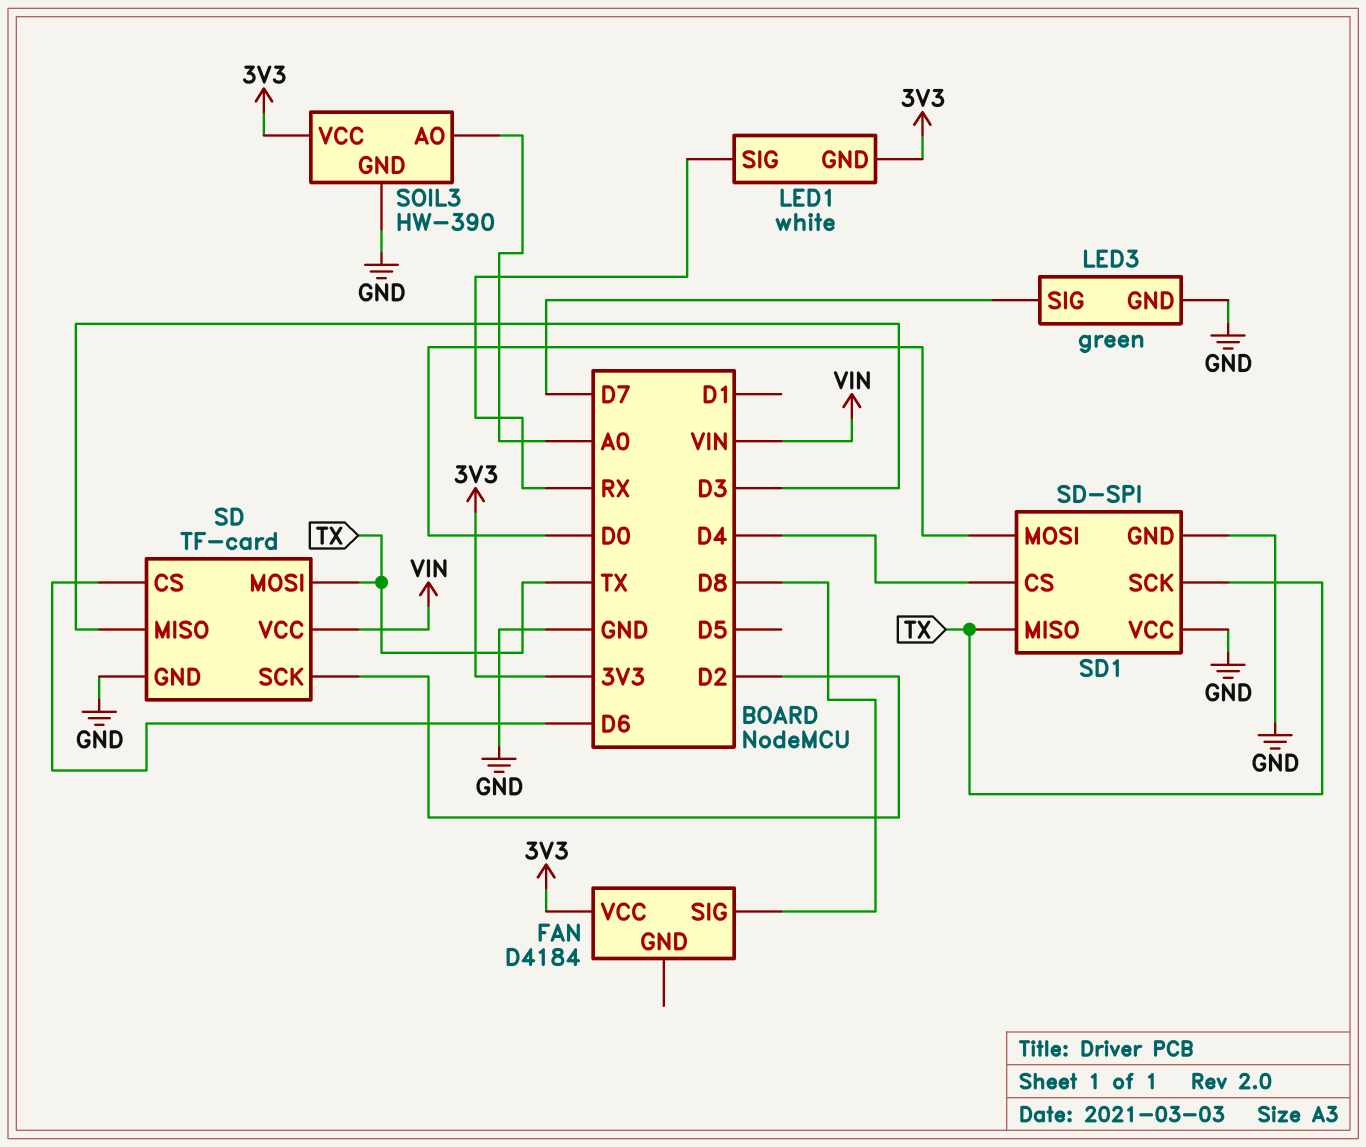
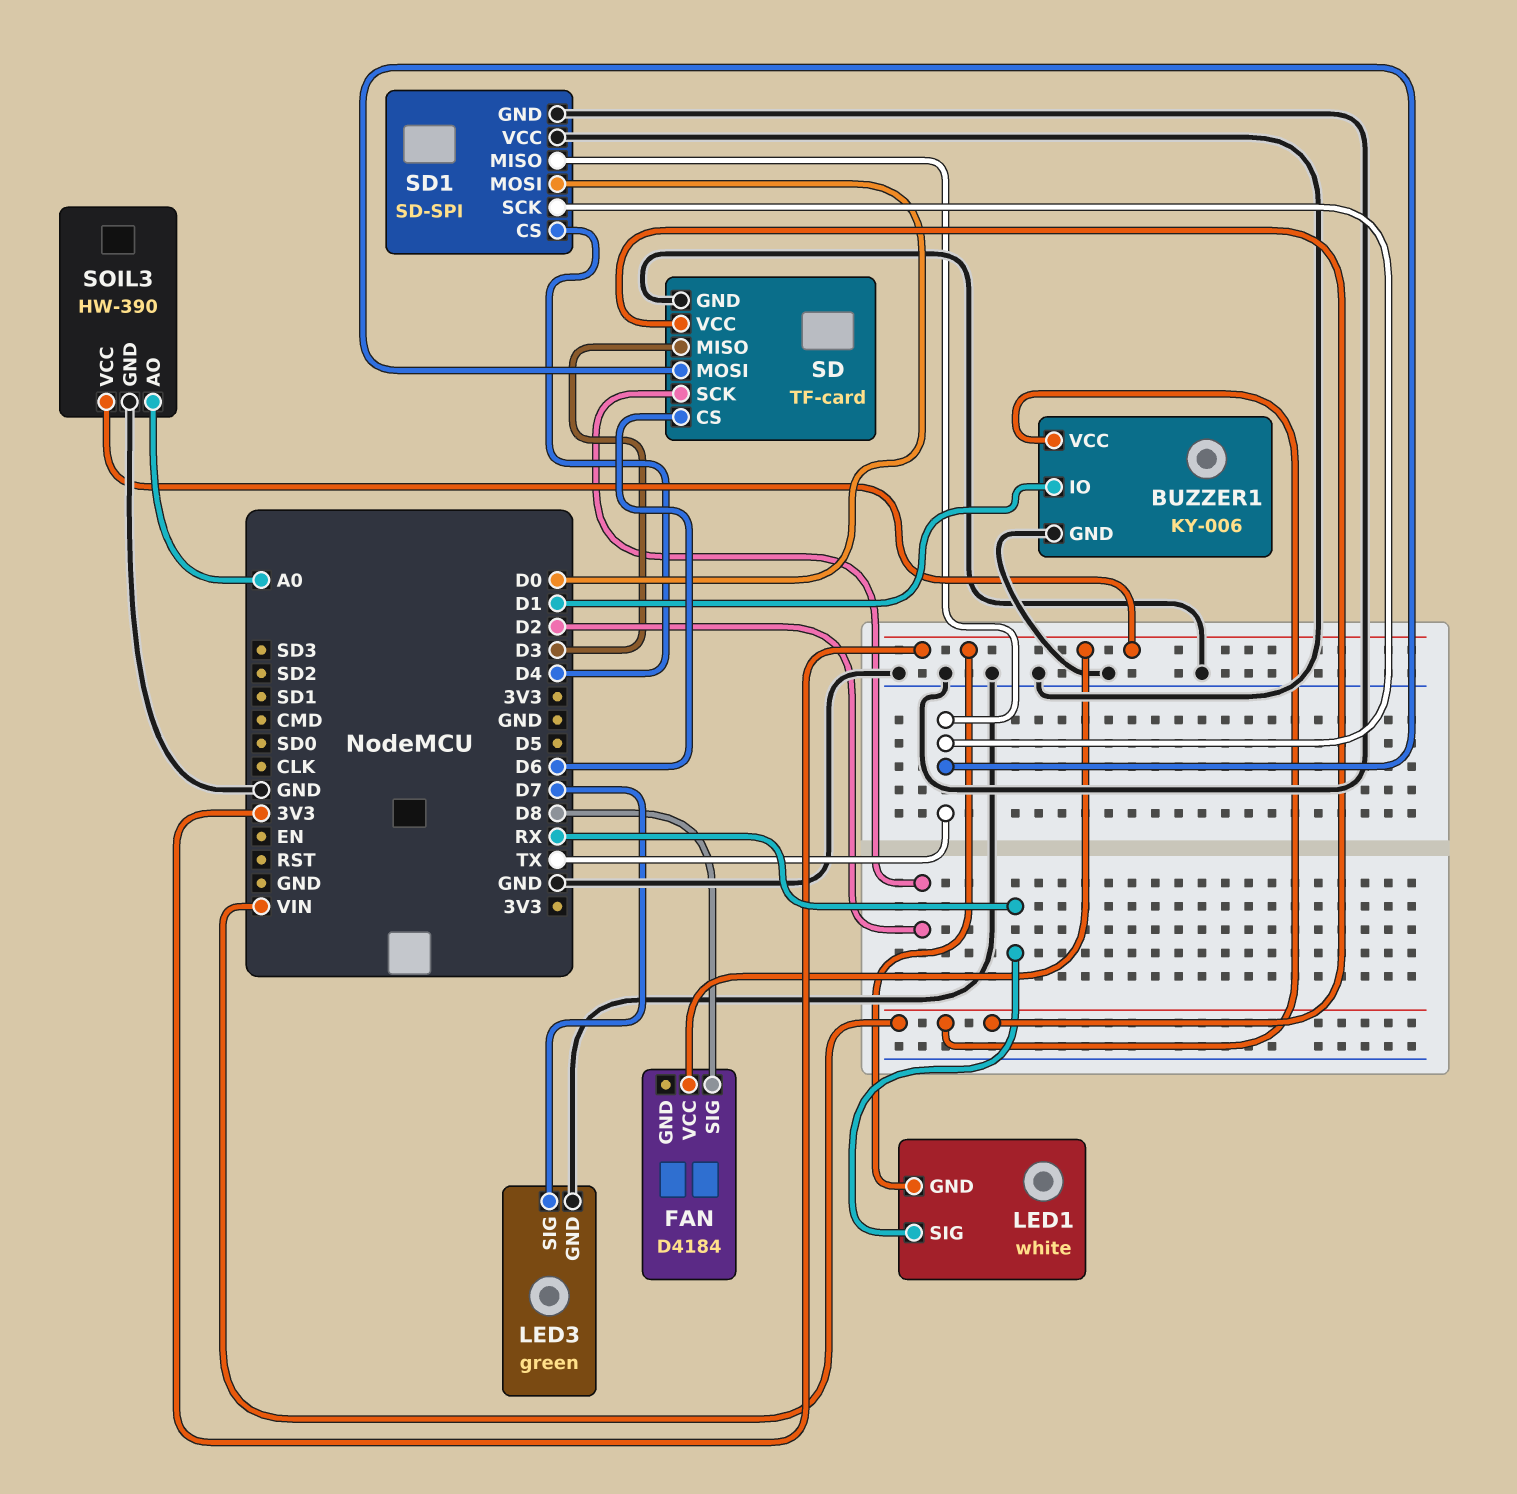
BUZZER1: none -> KY-006
BUZZER1 pin GND: none -> GND
BUZZER1 pin IO: none -> D1
BUZZER1 pin VCC: none -> VIN

